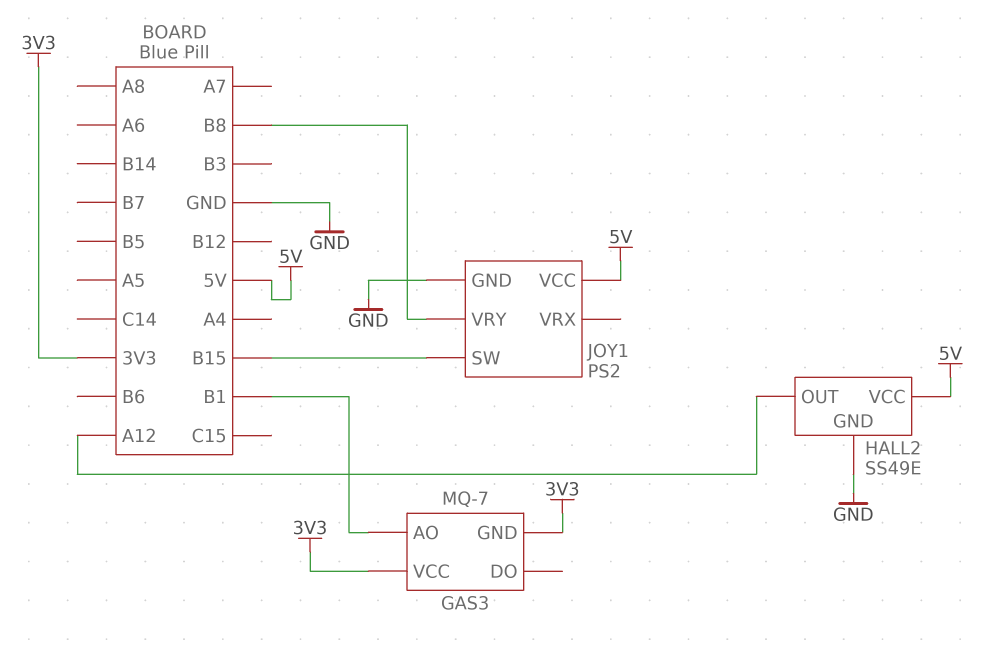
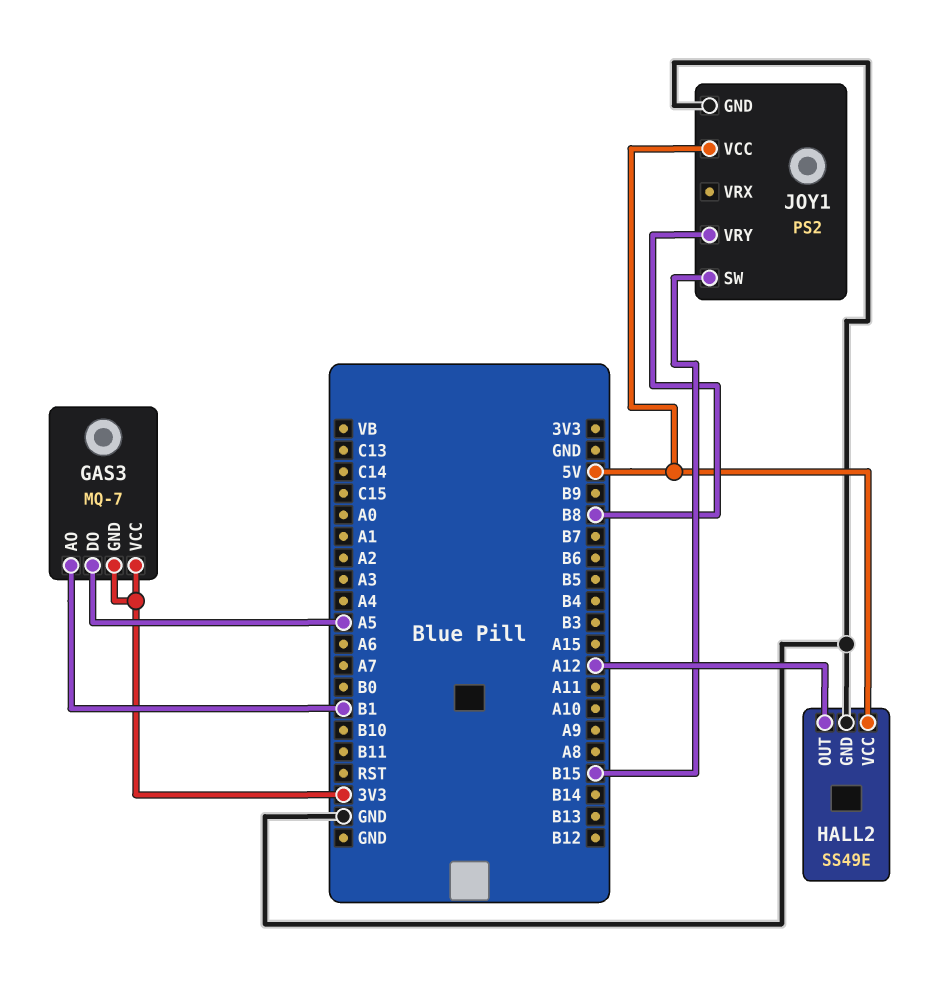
GAS3 pin DO: none -> A5

